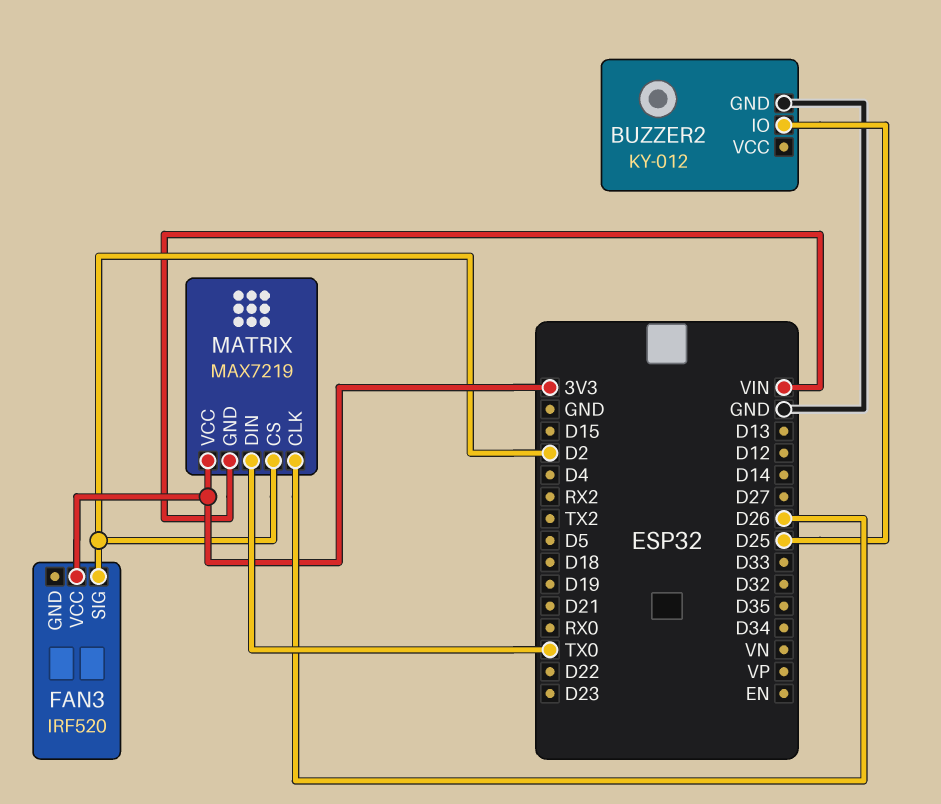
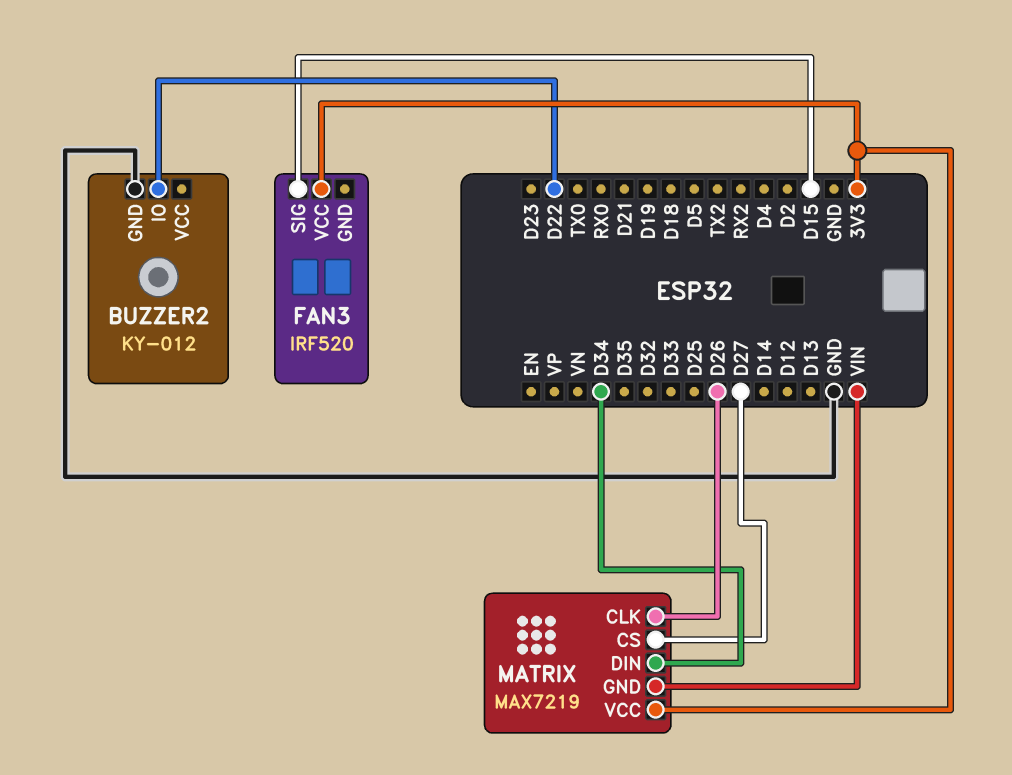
BUZZER2 pin IO: D25 -> D22
FAN3 pin SIG: D2 -> D15
MATRIX pin CS: D2 -> D27
MATRIX pin DIN: TX0 -> D34

